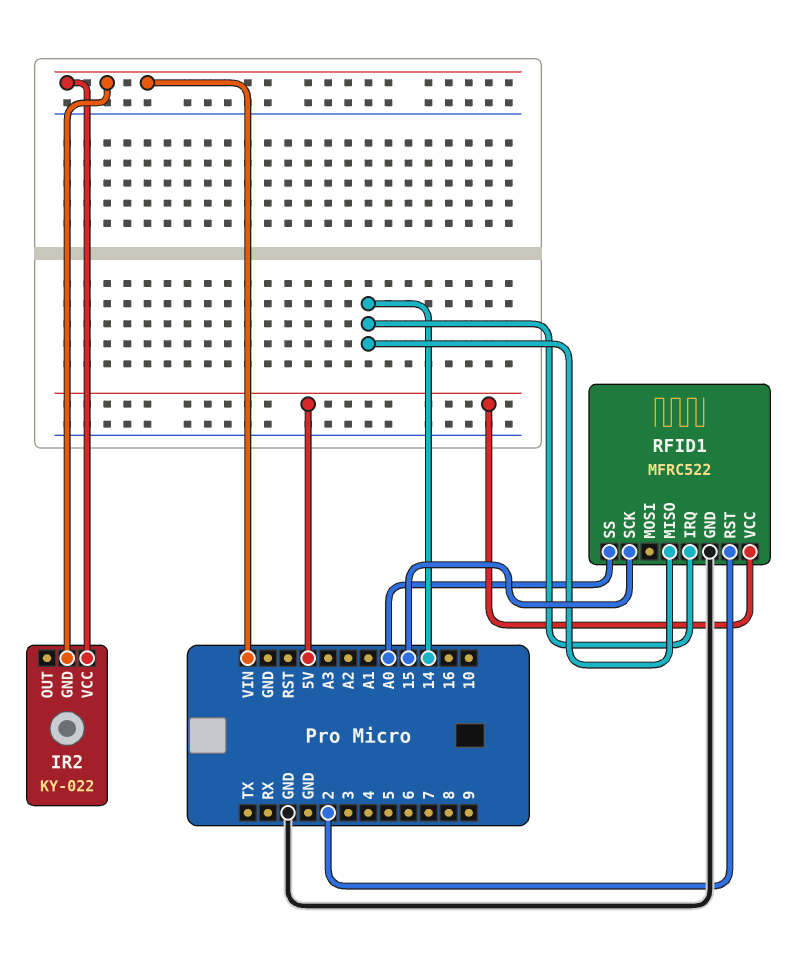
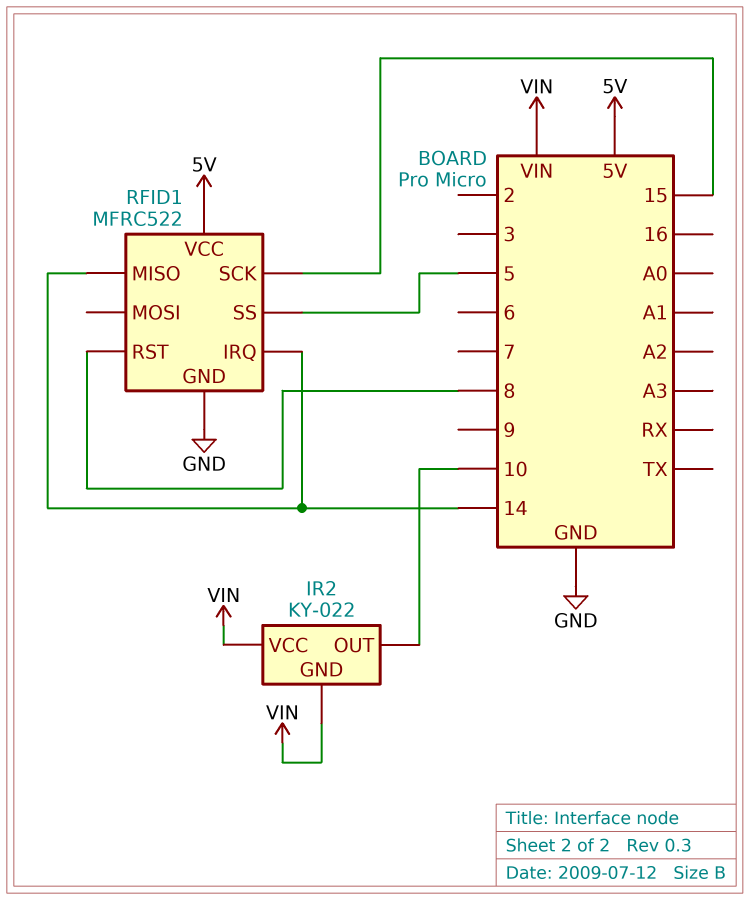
IR2 pin OUT: none -> 10
RFID1 pin RST: 2 -> 8
RFID1 pin SS: A0 -> 5

